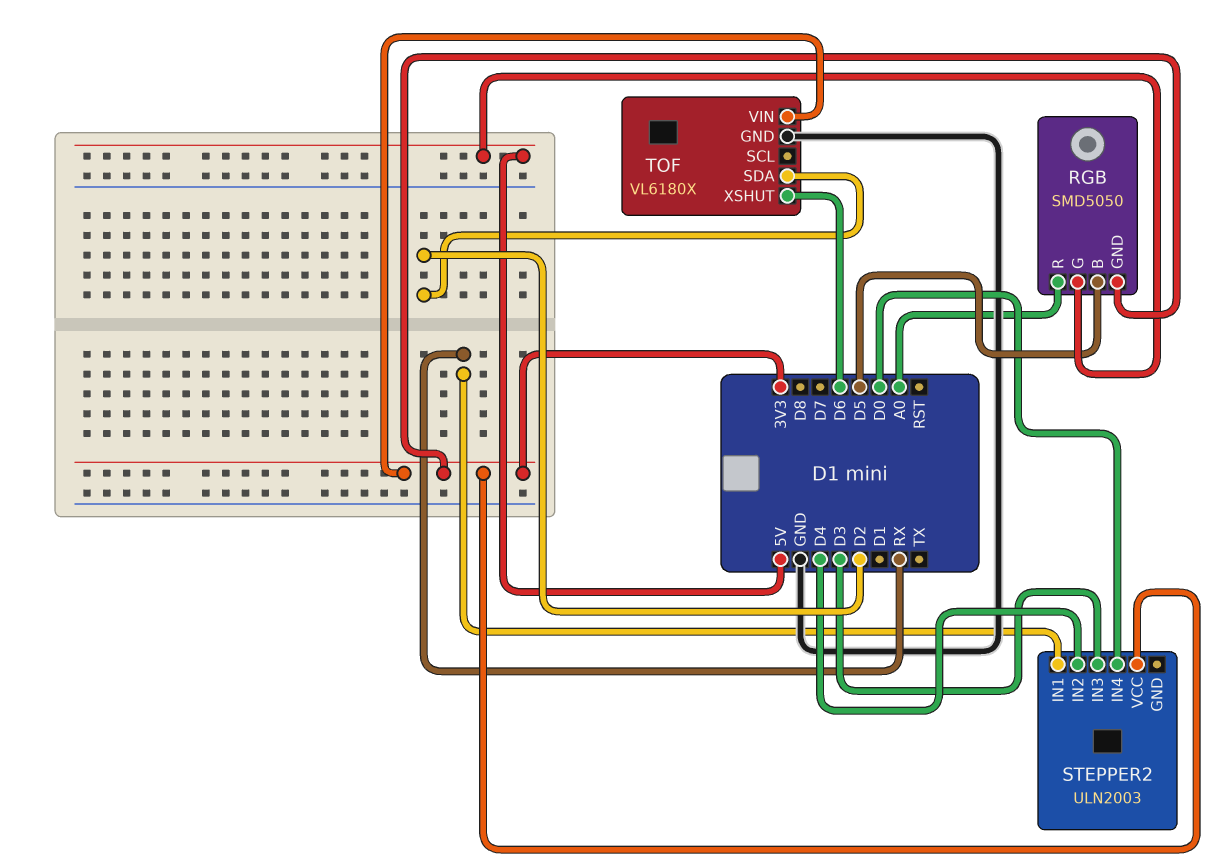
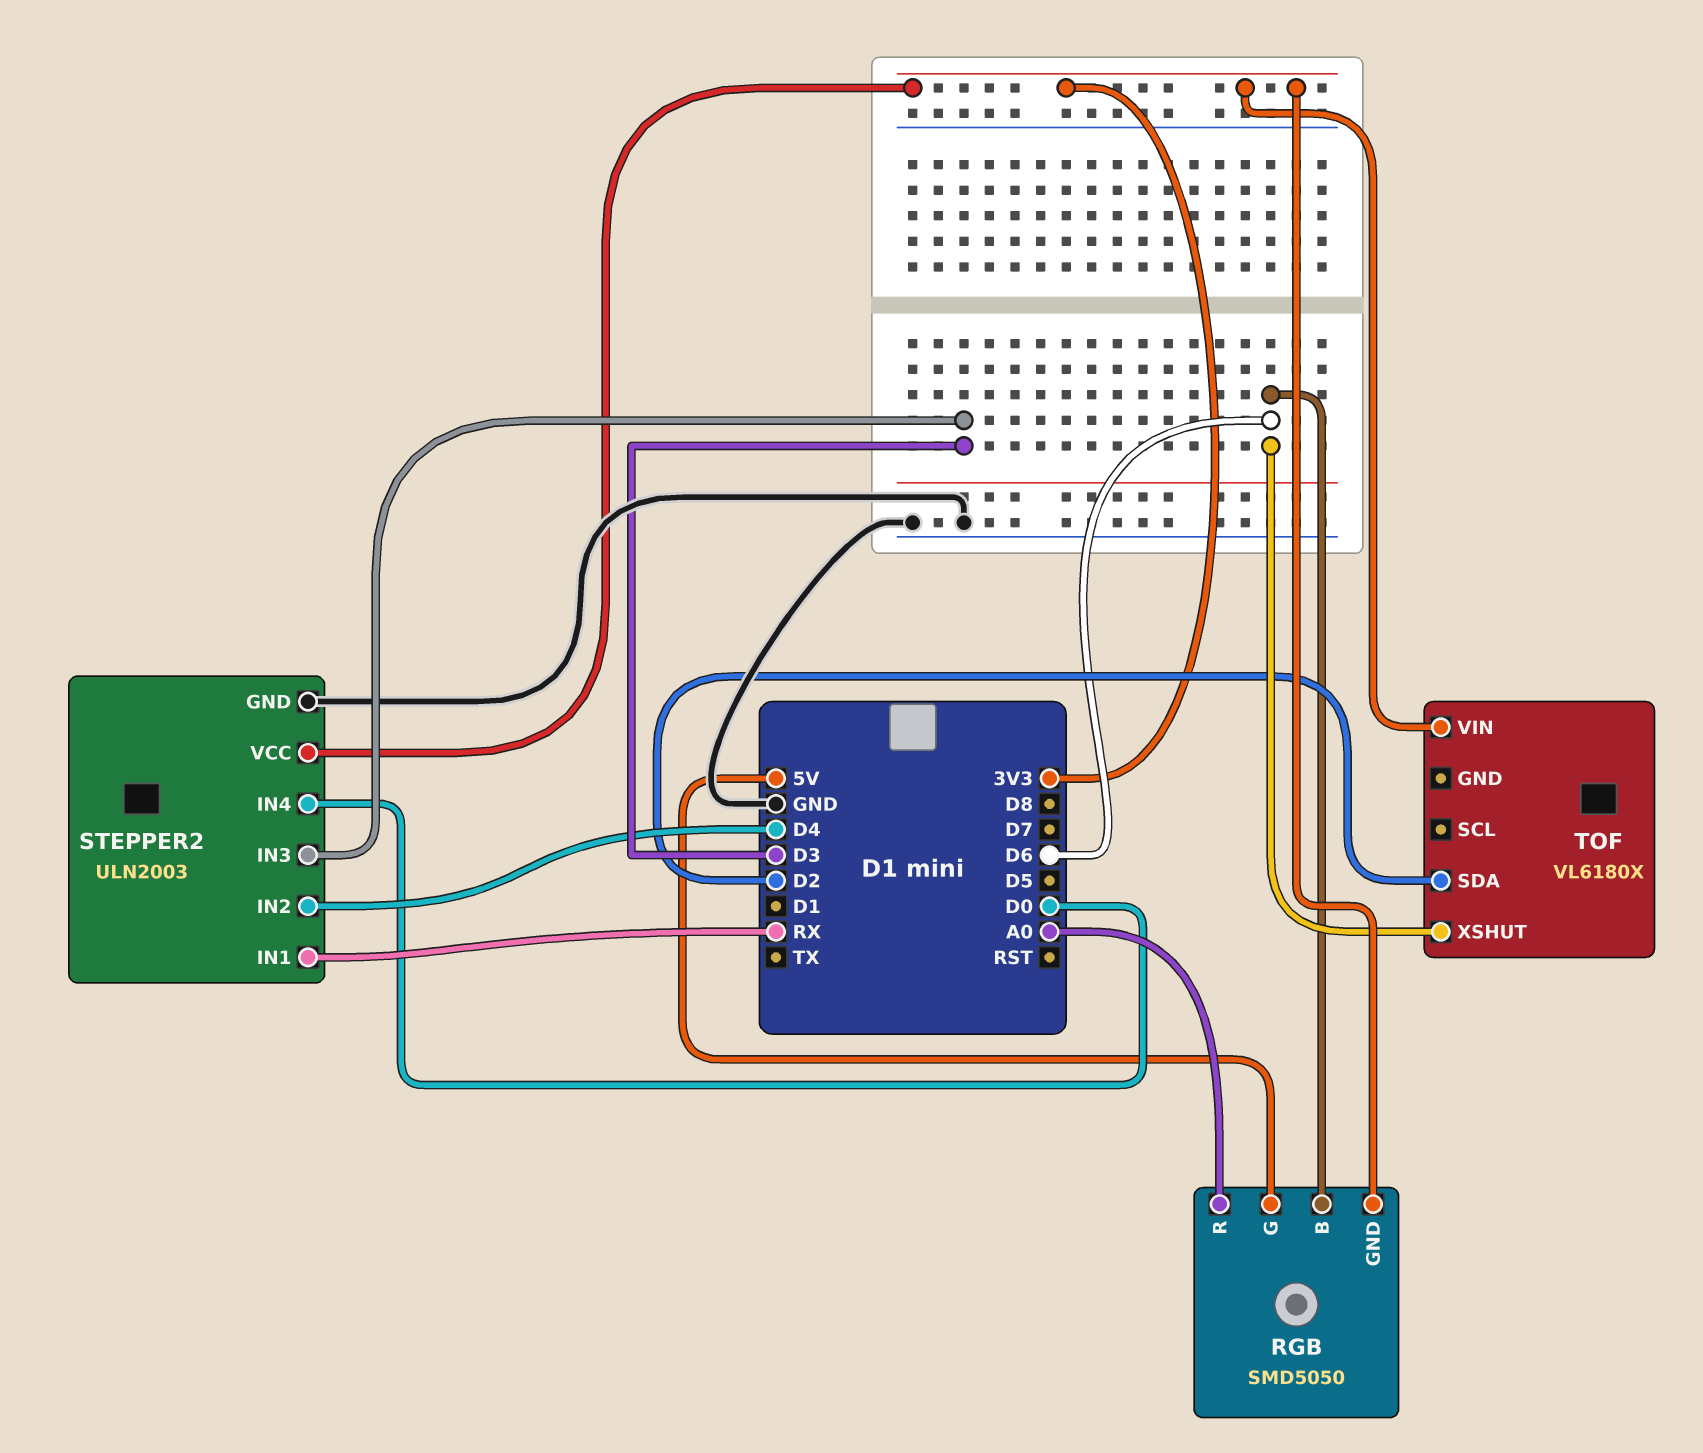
RGB pin B: D5 -> D6
STEPPER2 pin GND: none -> GND
TOF pin GND: GND -> none

